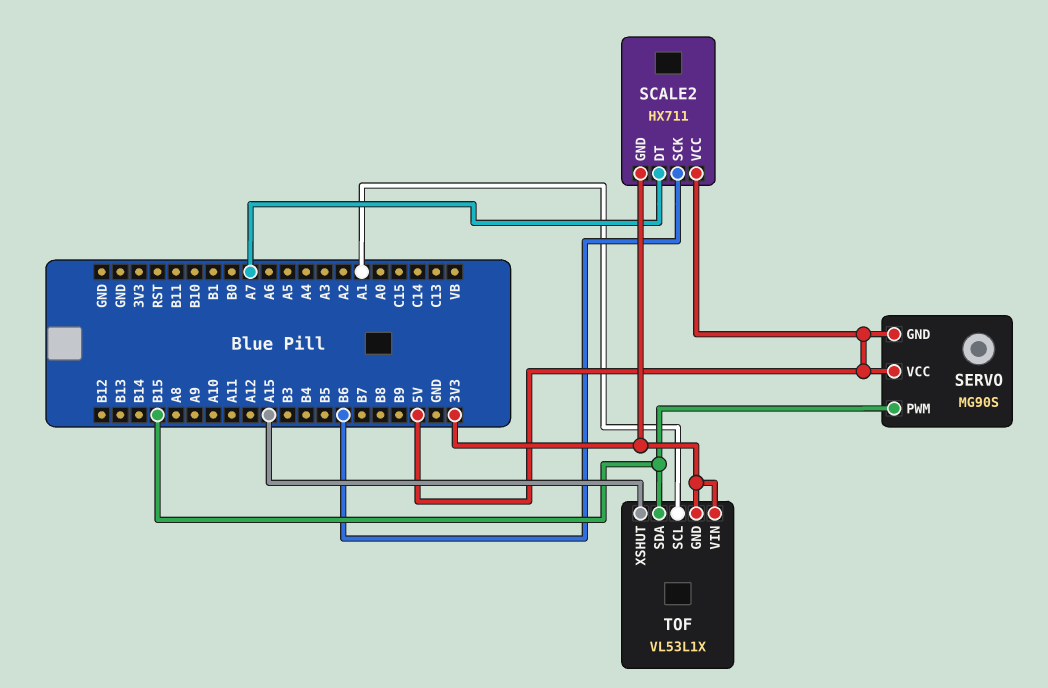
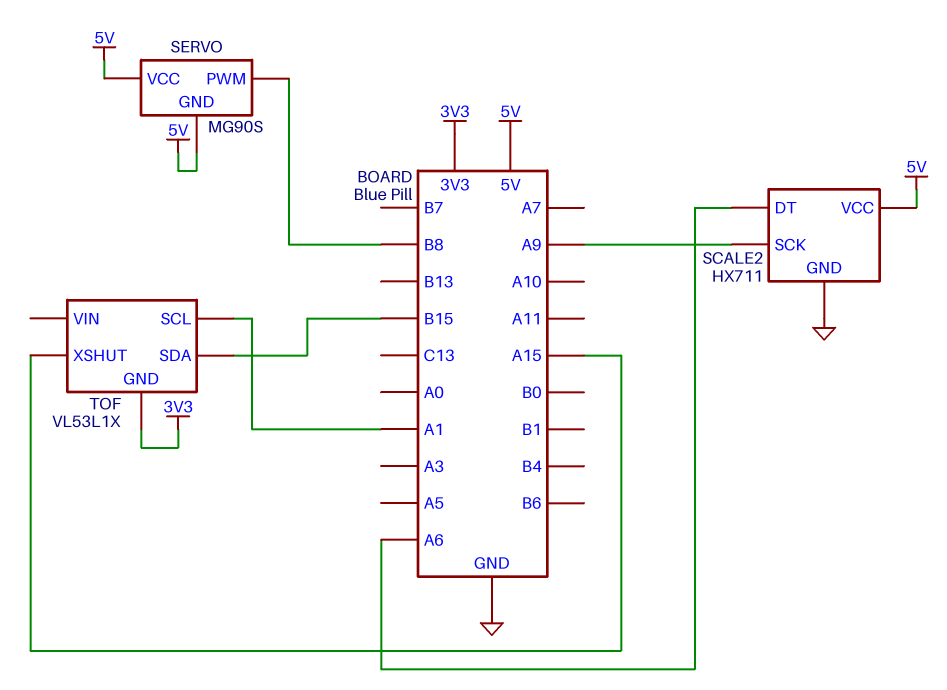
SCALE2 pin DT: A7 -> A6
SCALE2 pin GND: 3V3 -> GND
SCALE2 pin SCK: B6 -> A9
SERVO pin PWM: B15 -> B8
TOF pin VIN: 3V3 -> none

